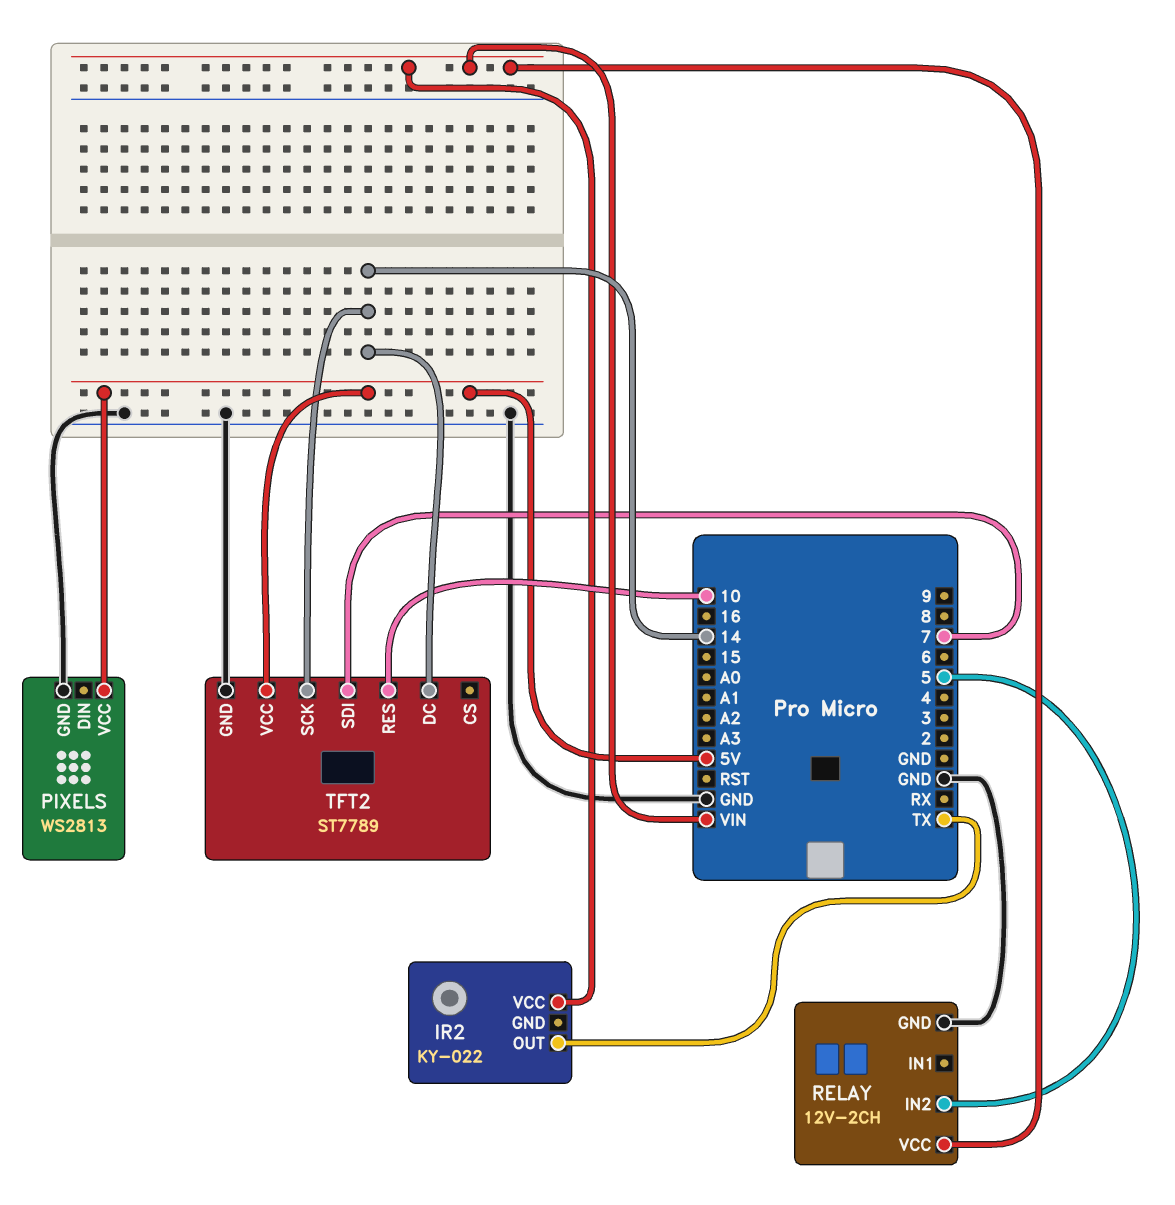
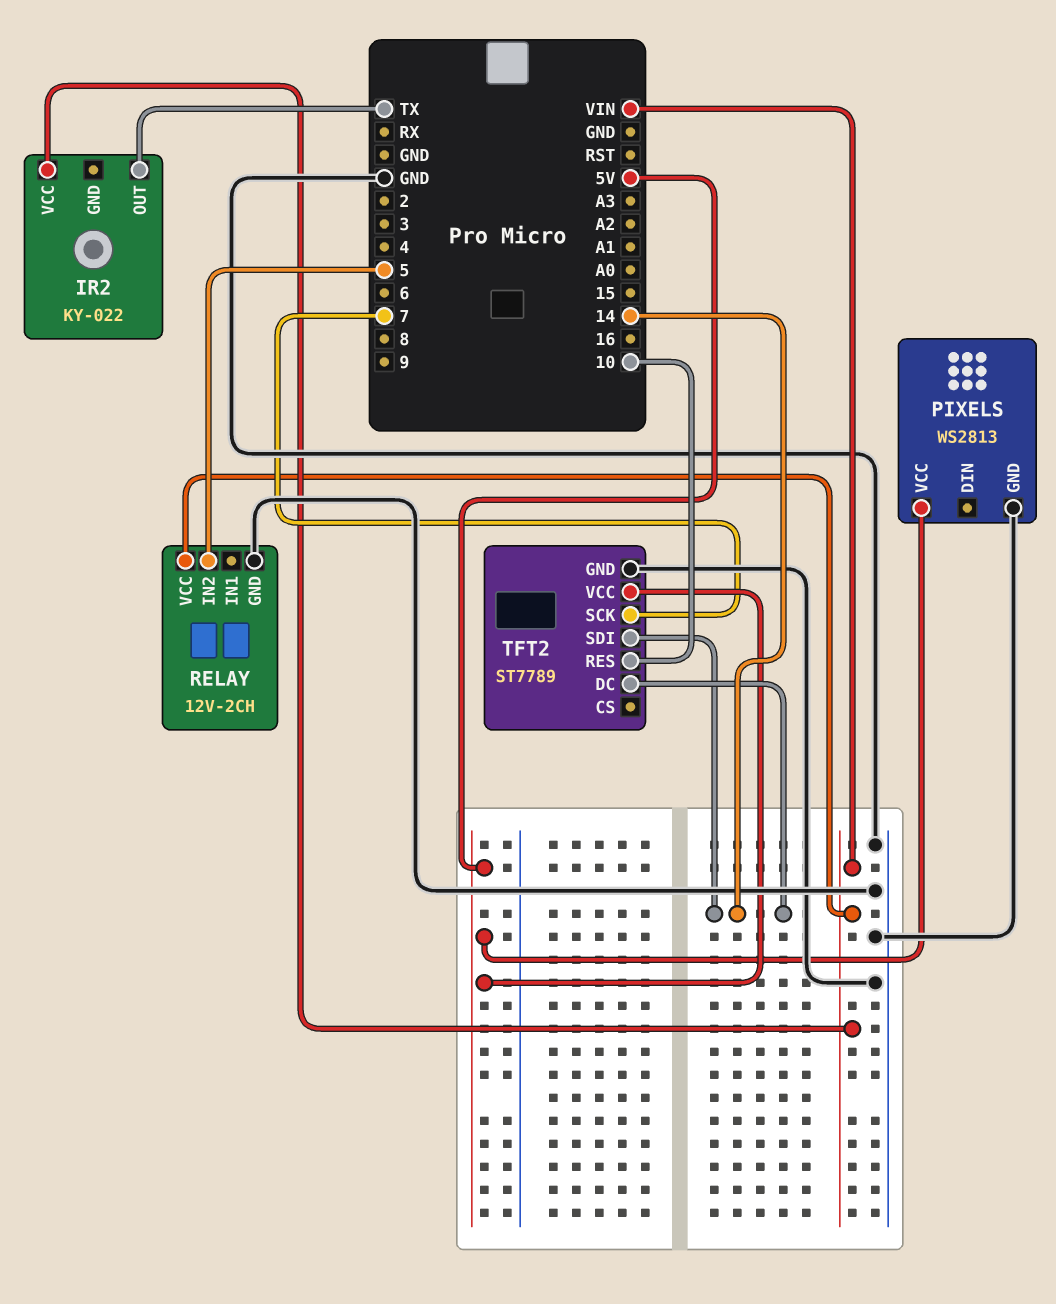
TFT2 pin SCK: 14 -> 7
TFT2 pin SDI: 7 -> 14

